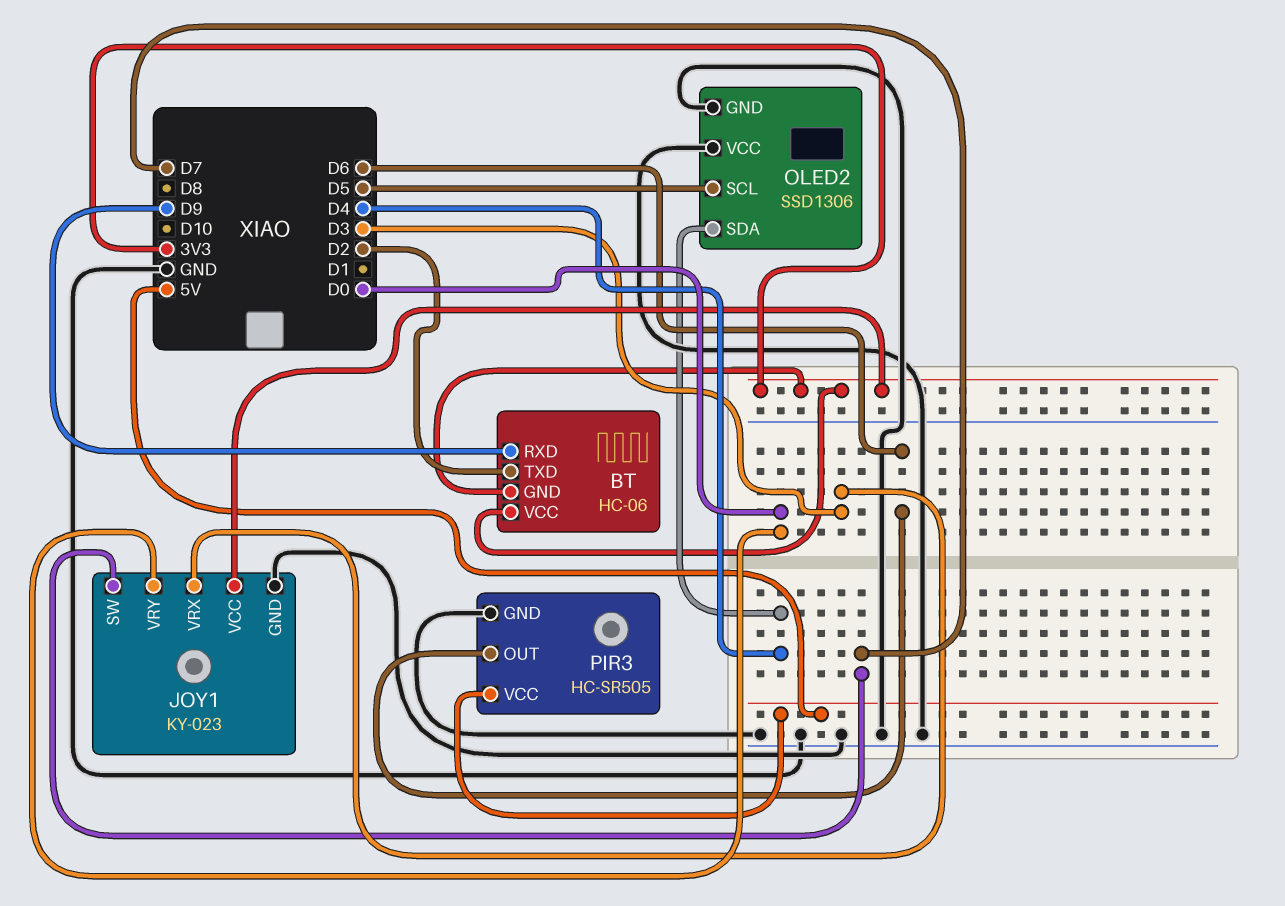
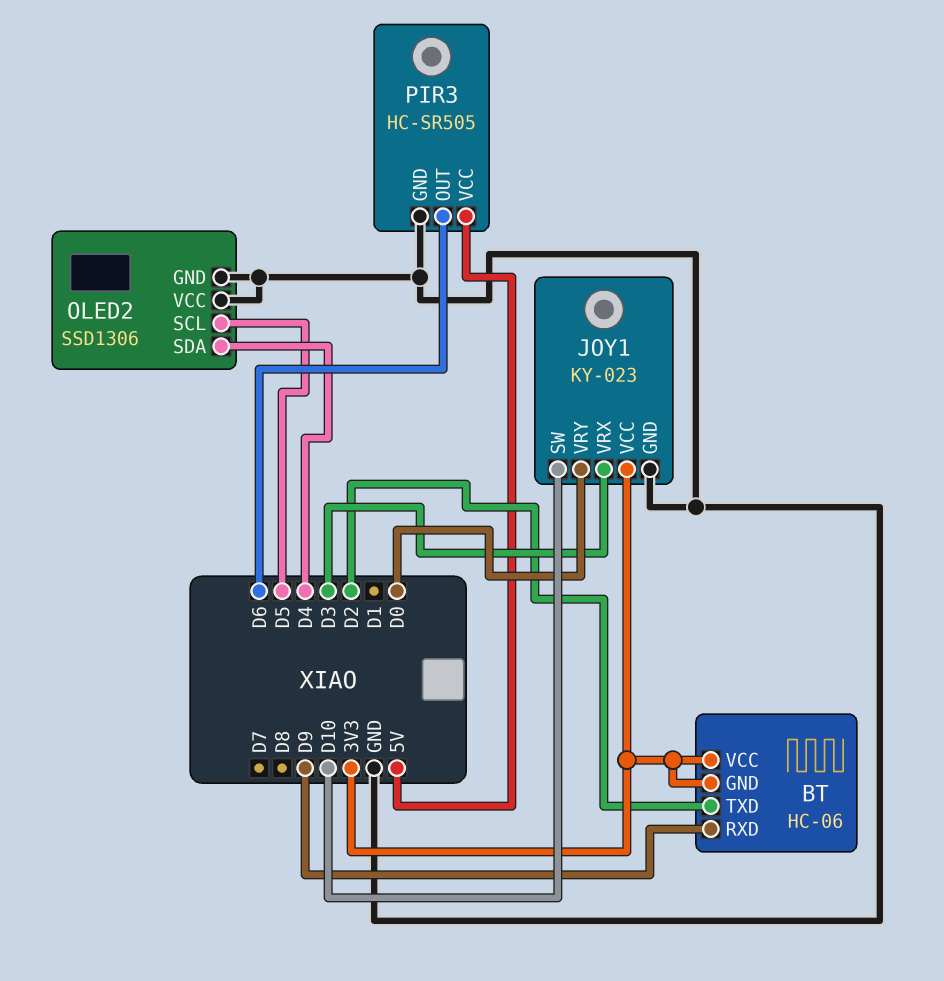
JOY1 pin SW: D7 -> D10

